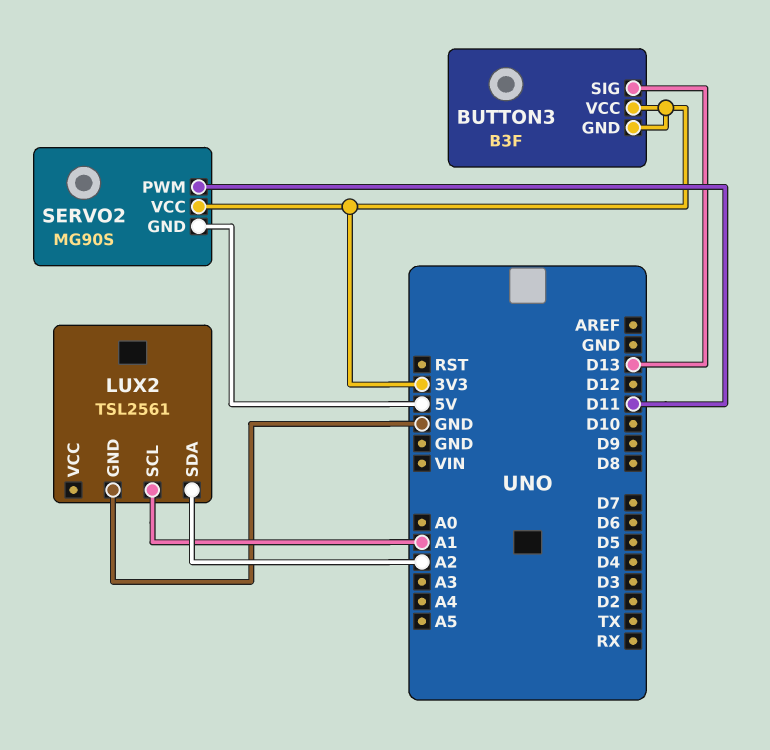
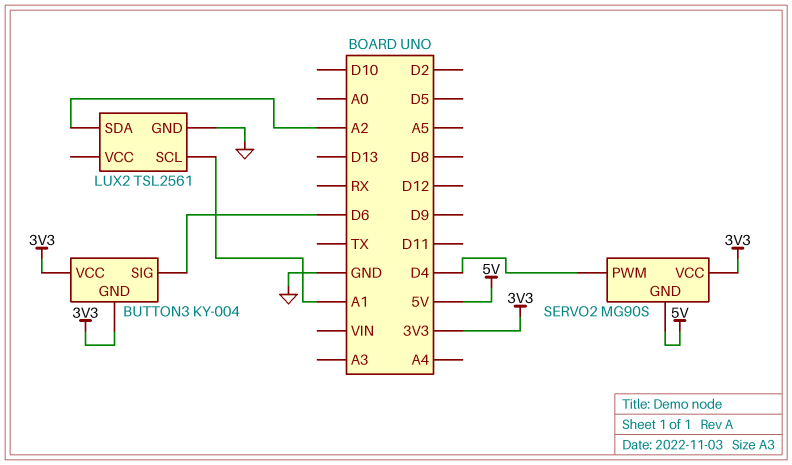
BUTTON3: B3F -> KY-004
BUTTON3 pin SIG: D13 -> D6
SERVO2 pin PWM: D11 -> D4

